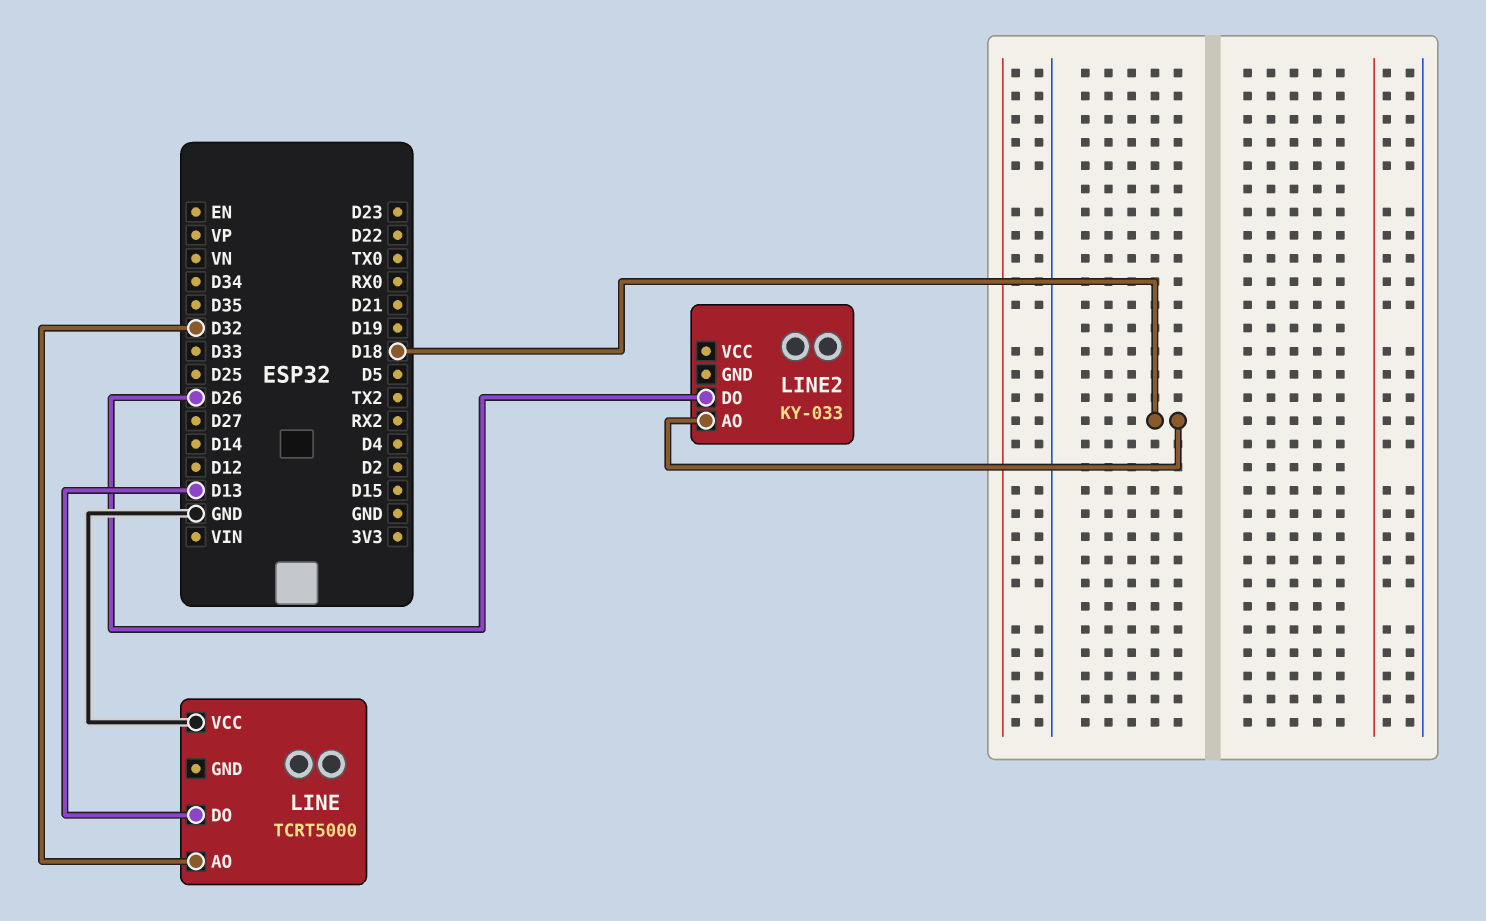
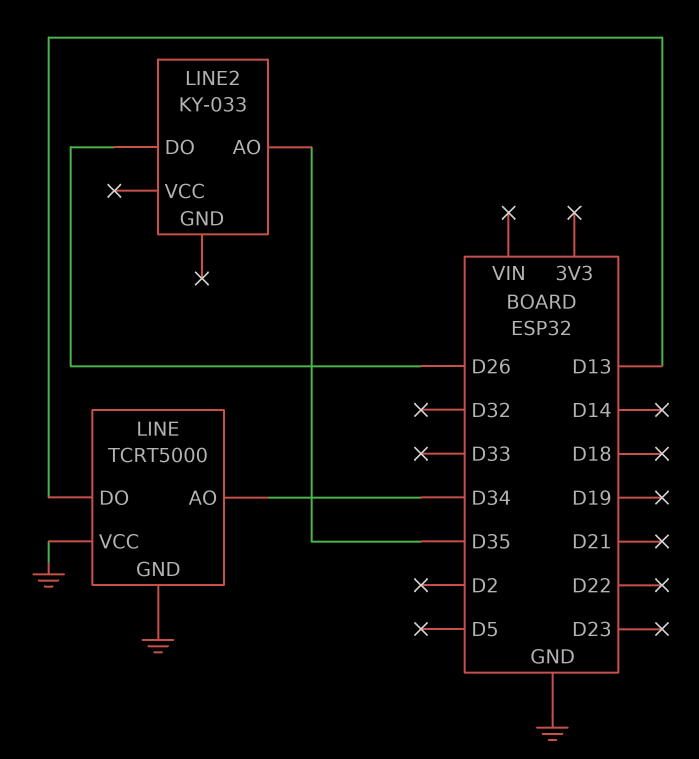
LINE pin AO: D32 -> D34
LINE pin GND: none -> GND
LINE2 pin AO: D18 -> D35

